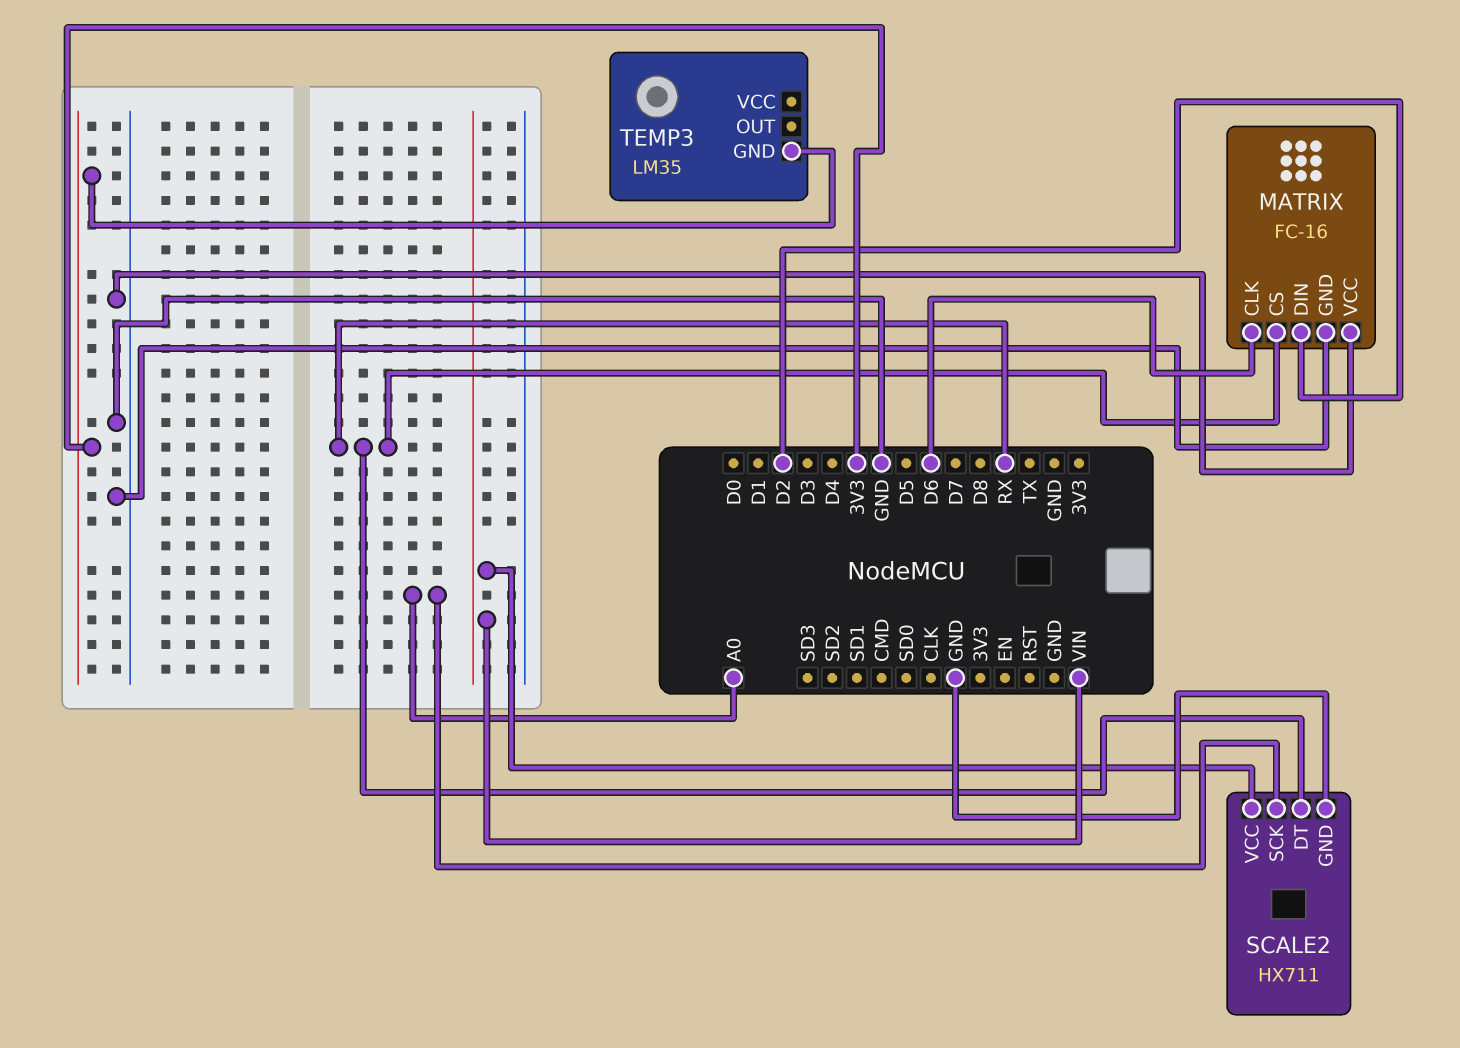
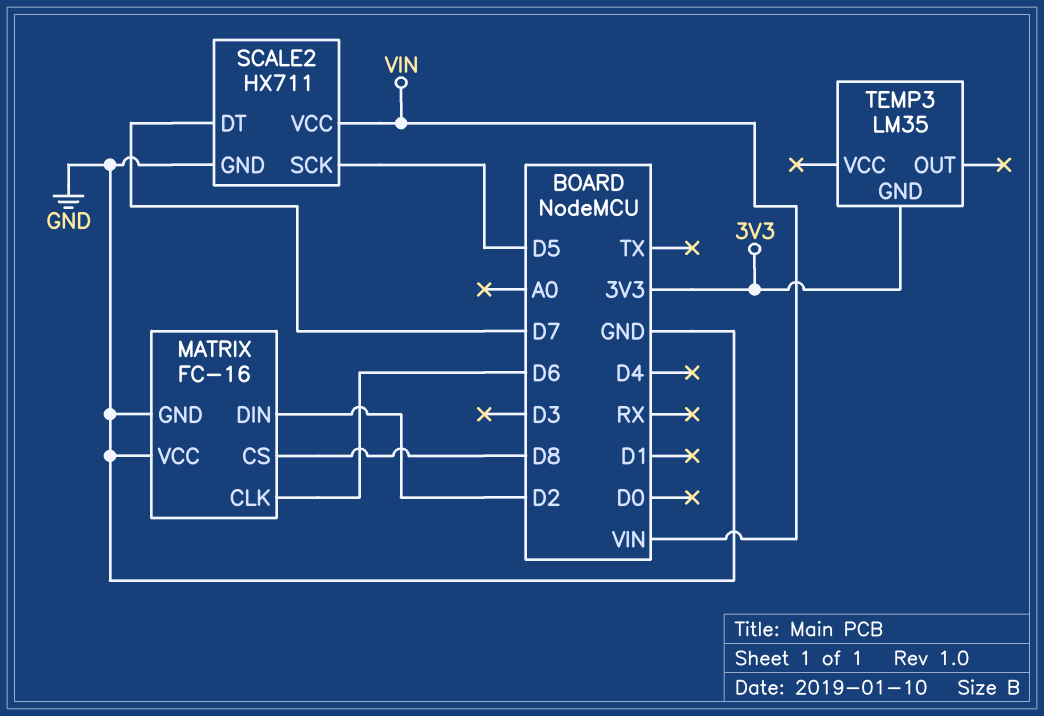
MATRIX pin CS: RX -> D8
SCALE2 pin DT: RX -> D7
SCALE2 pin SCK: A0 -> D5

